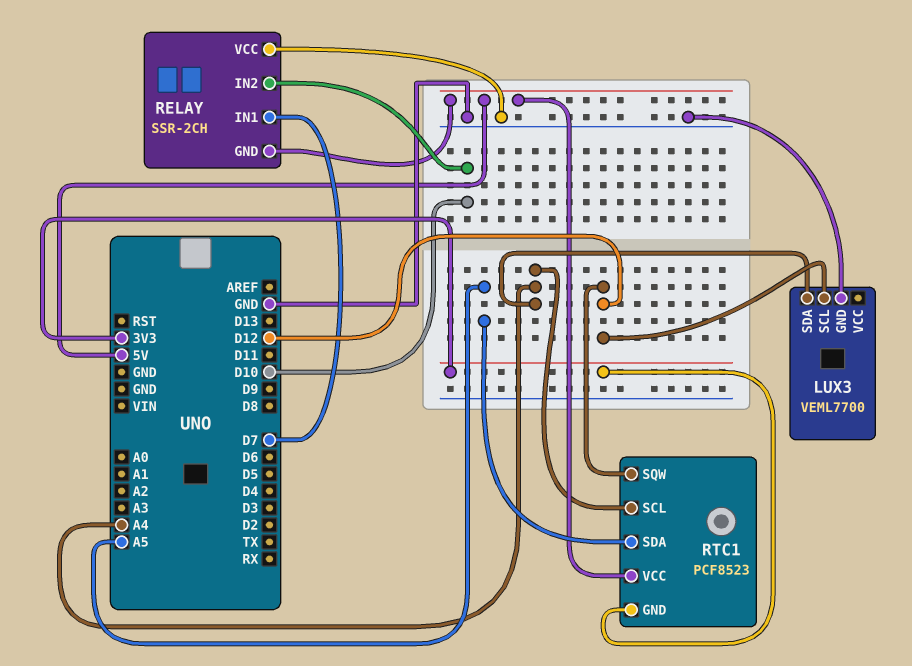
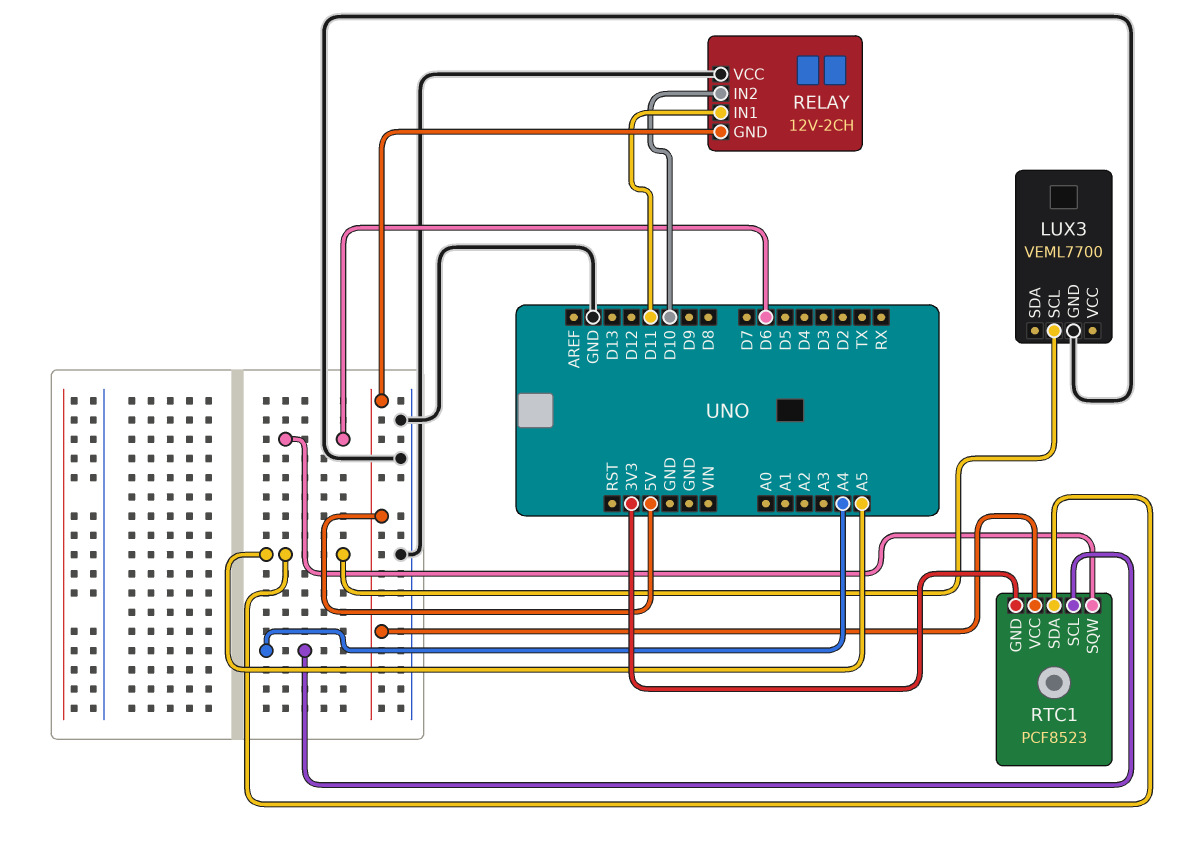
LUX3 pin SCL: D12 -> A5
LUX3 pin SDA: A4 -> none
RELAY: SSR-2CH -> 12V-2CH
RELAY pin IN1: D7 -> D11
RTC1 pin SQW: D12 -> D6

